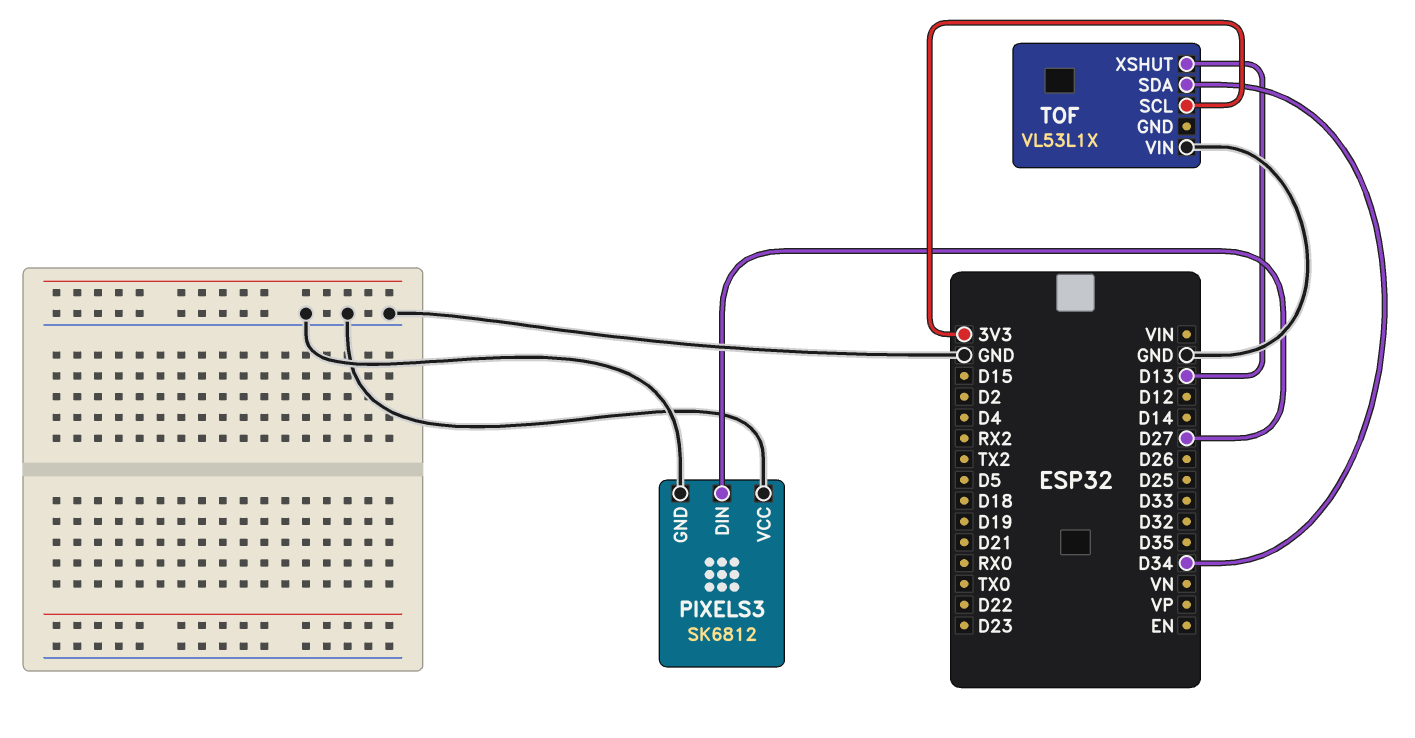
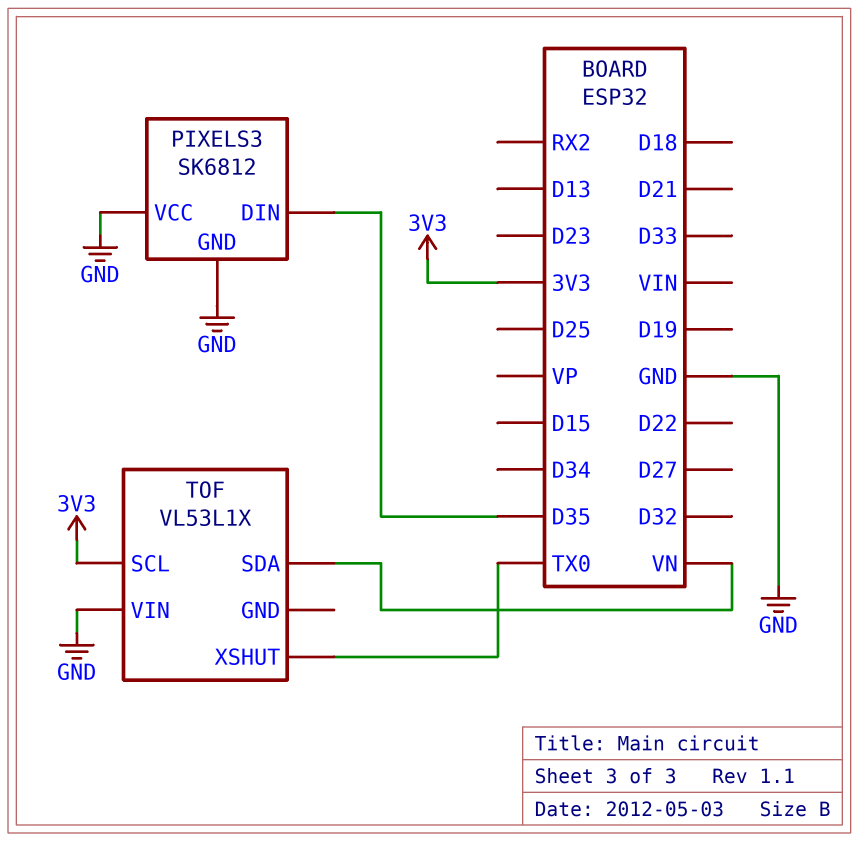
PIXELS3 pin DIN: D27 -> D35
TOF pin SDA: D34 -> VN
TOF pin XSHUT: D13 -> TX0

